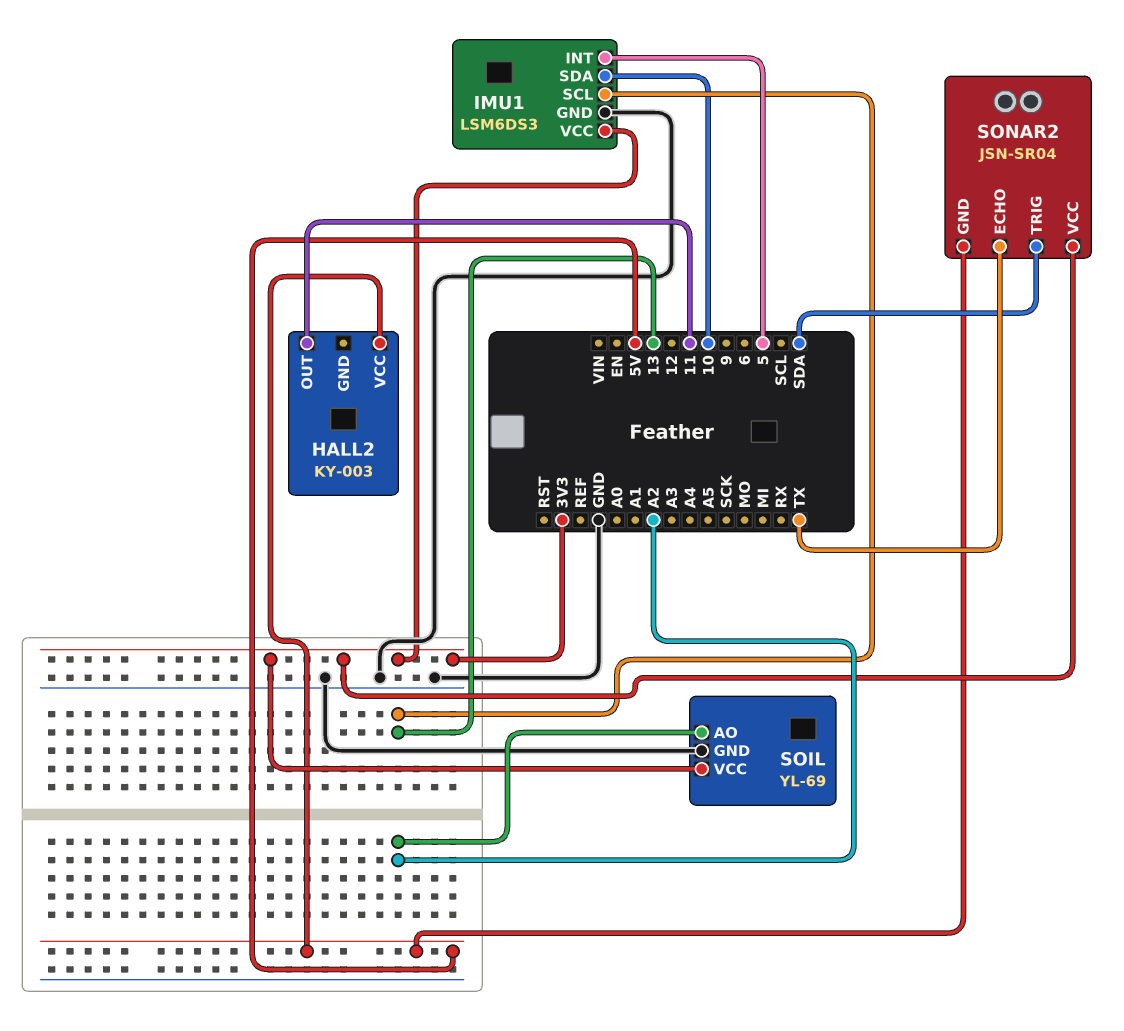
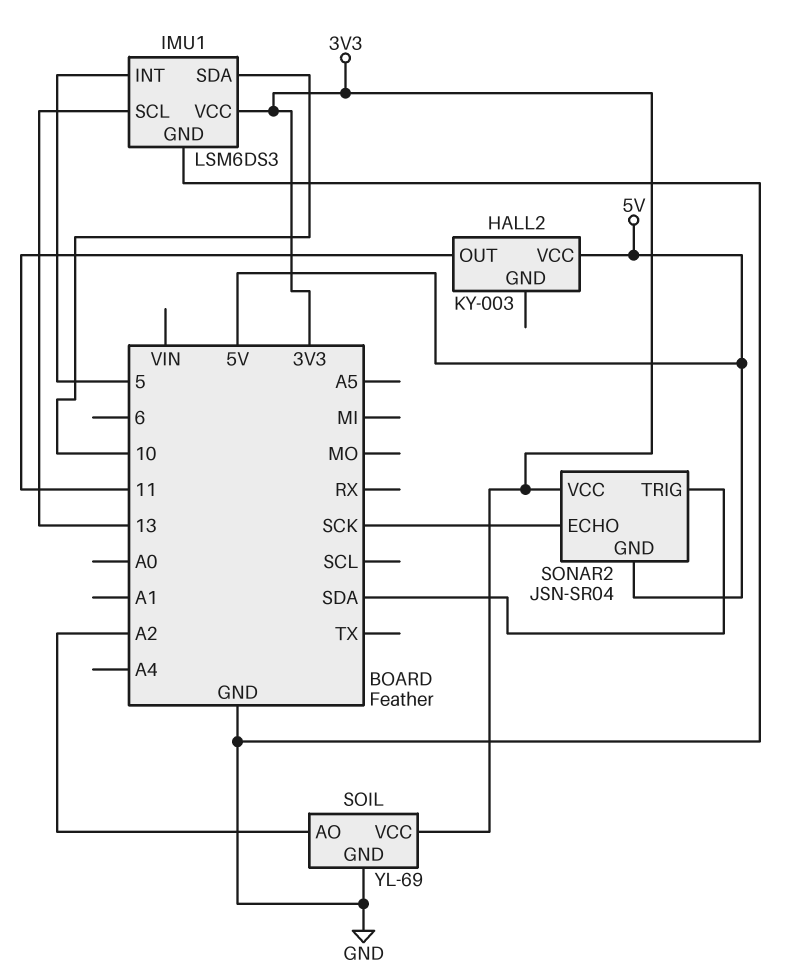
SONAR2 pin ECHO: TX -> SCK

